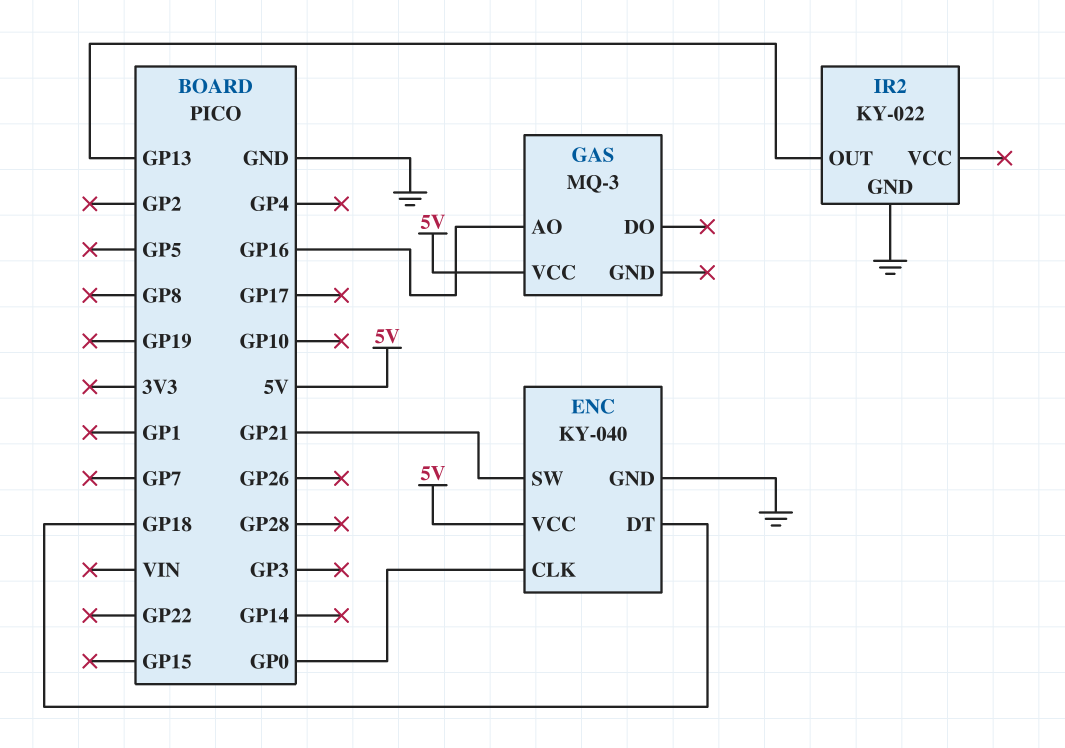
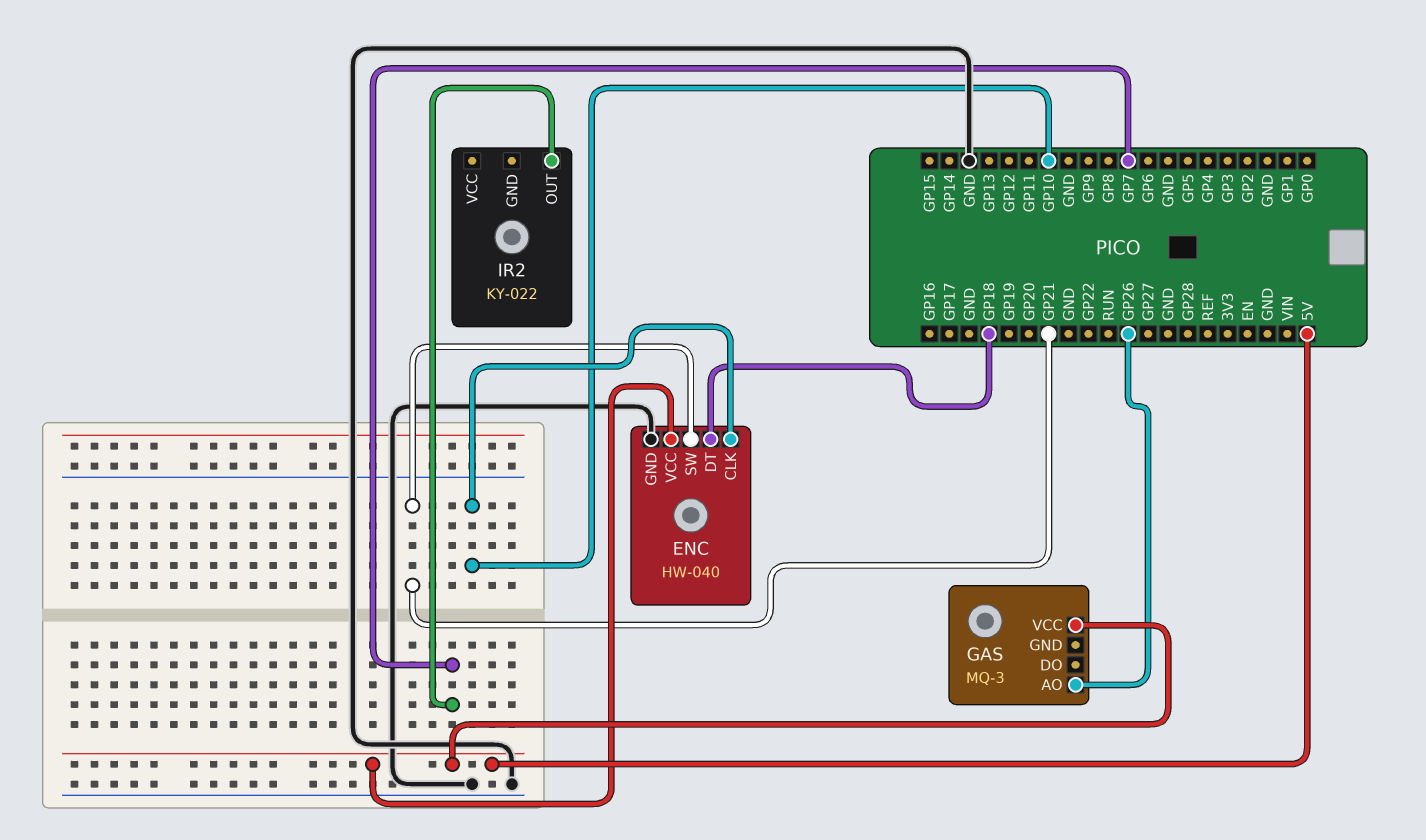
ENC: KY-040 -> HW-040
ENC pin CLK: GP0 -> GP10
GAS pin AO: GP16 -> GP26
IR2 pin GND: GND -> none
IR2 pin OUT: GP13 -> GP7

